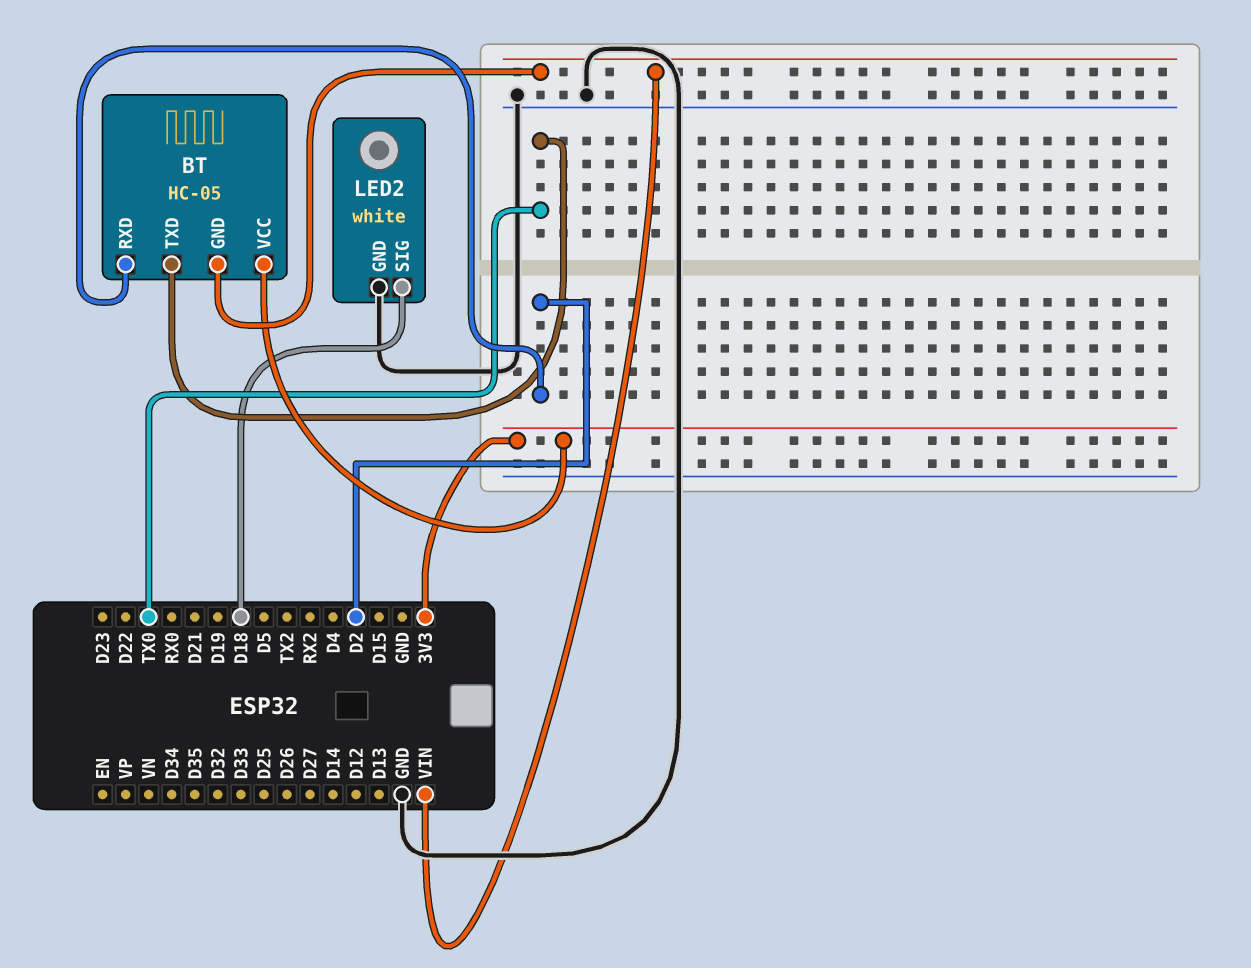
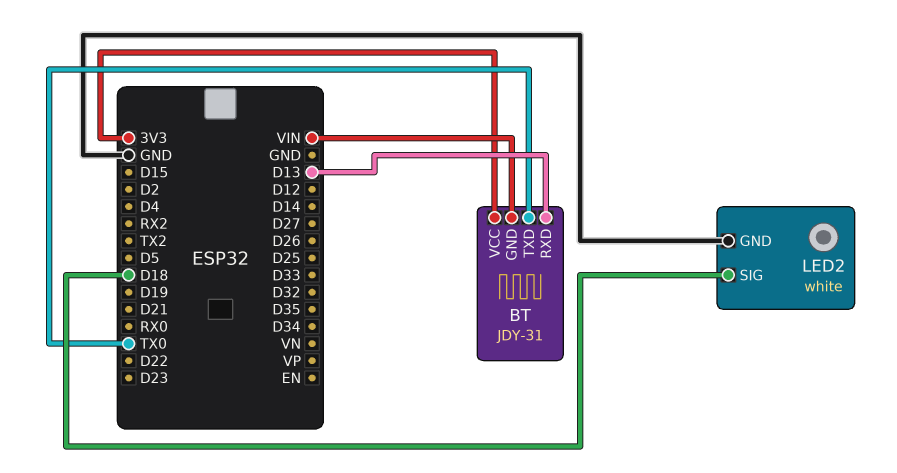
BT: HC-05 -> JDY-31
BT pin RXD: D2 -> D13

